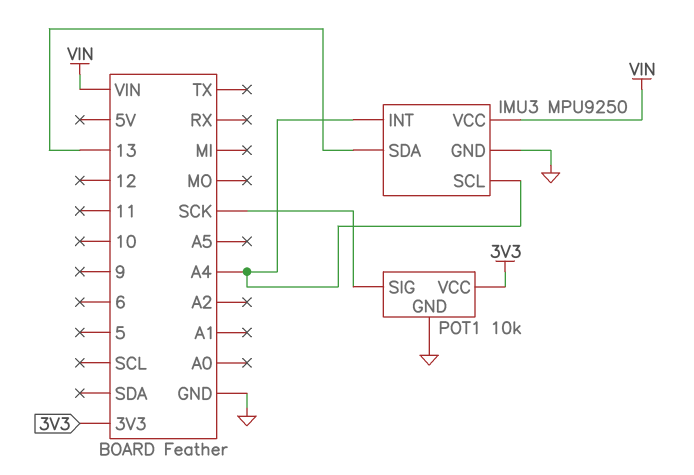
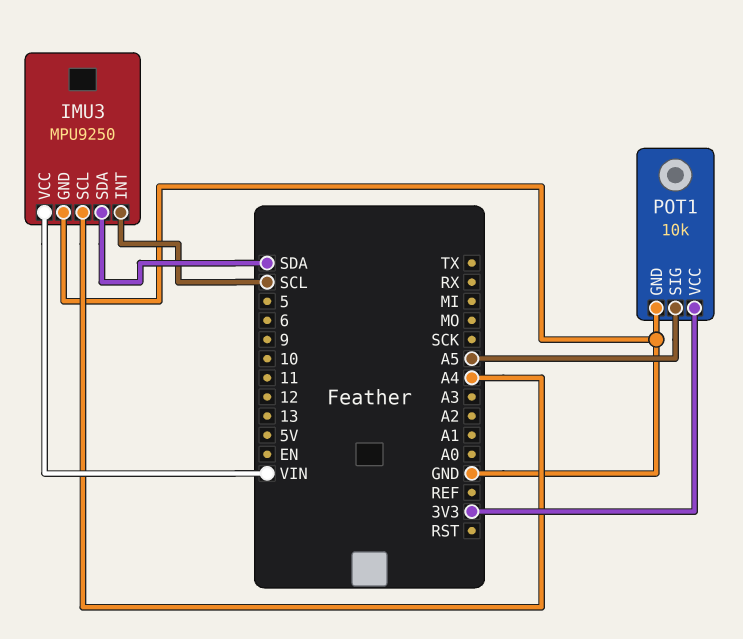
IMU3 pin INT: A4 -> SCL
IMU3 pin SDA: 13 -> SDA
POT1 pin SIG: SCK -> A5

